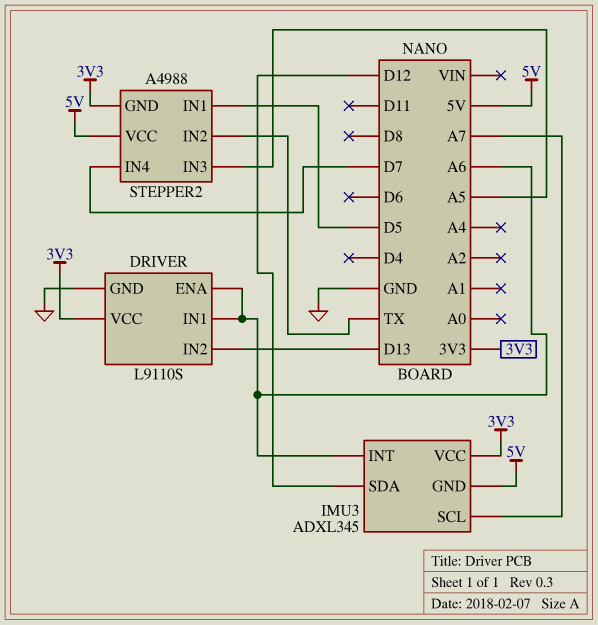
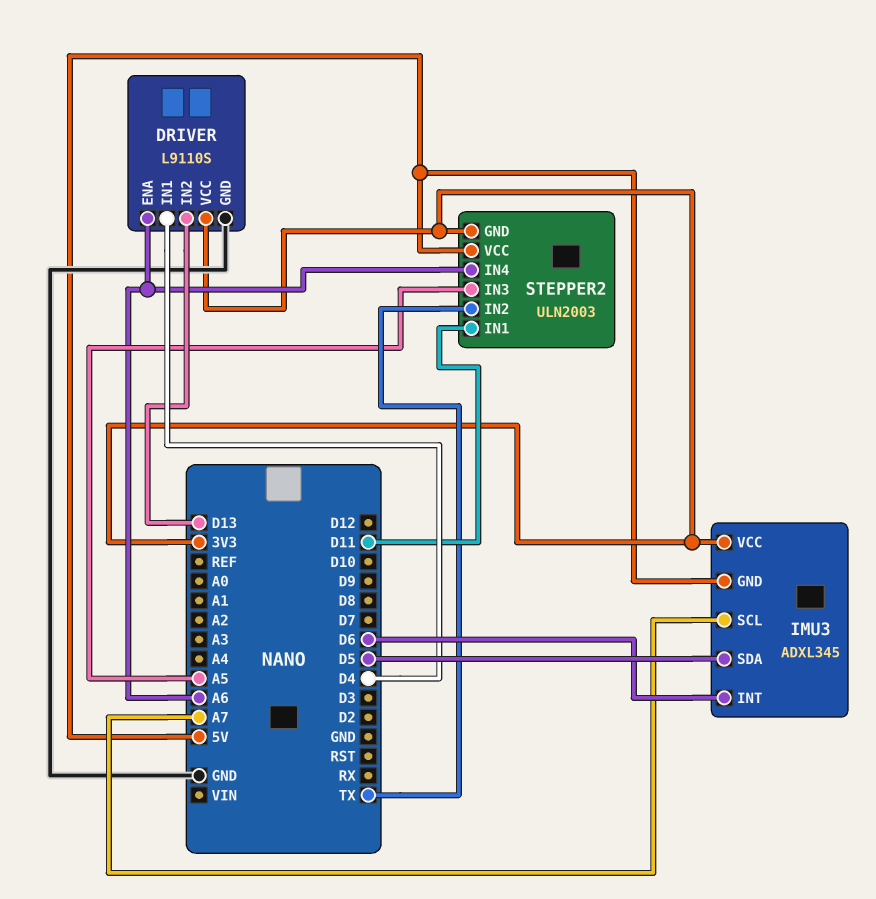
DRIVER pin IN1: A6 -> D4
IMU3 pin INT: A6 -> D6
IMU3 pin SDA: D12 -> D5
STEPPER2: A4988 -> ULN2003
STEPPER2 pin IN1: D5 -> D11
STEPPER2 pin IN4: D7 -> A6

